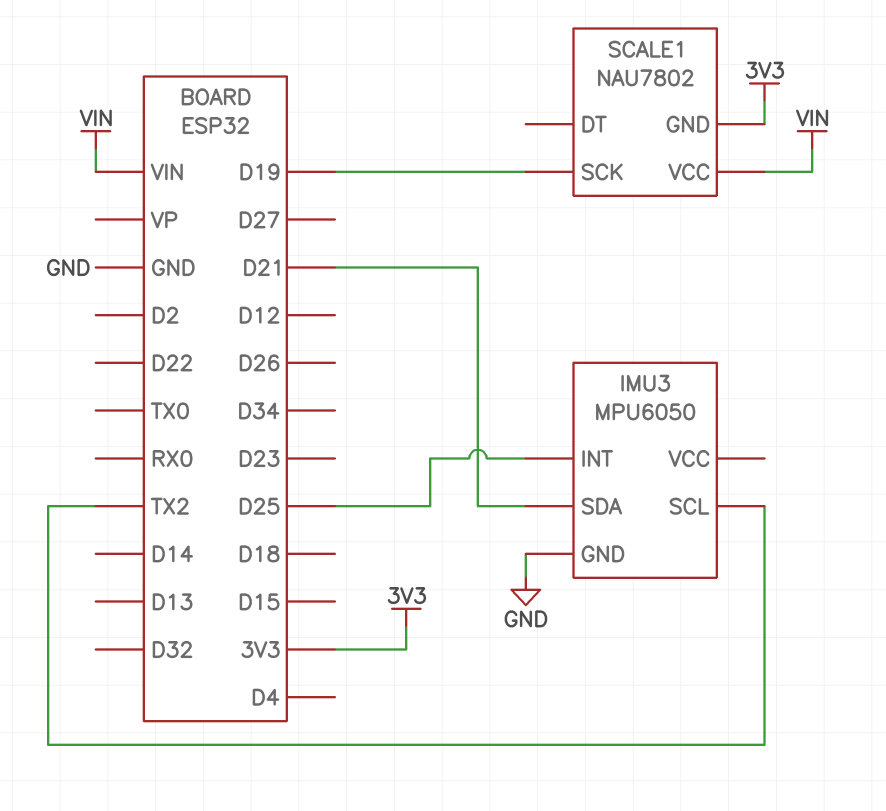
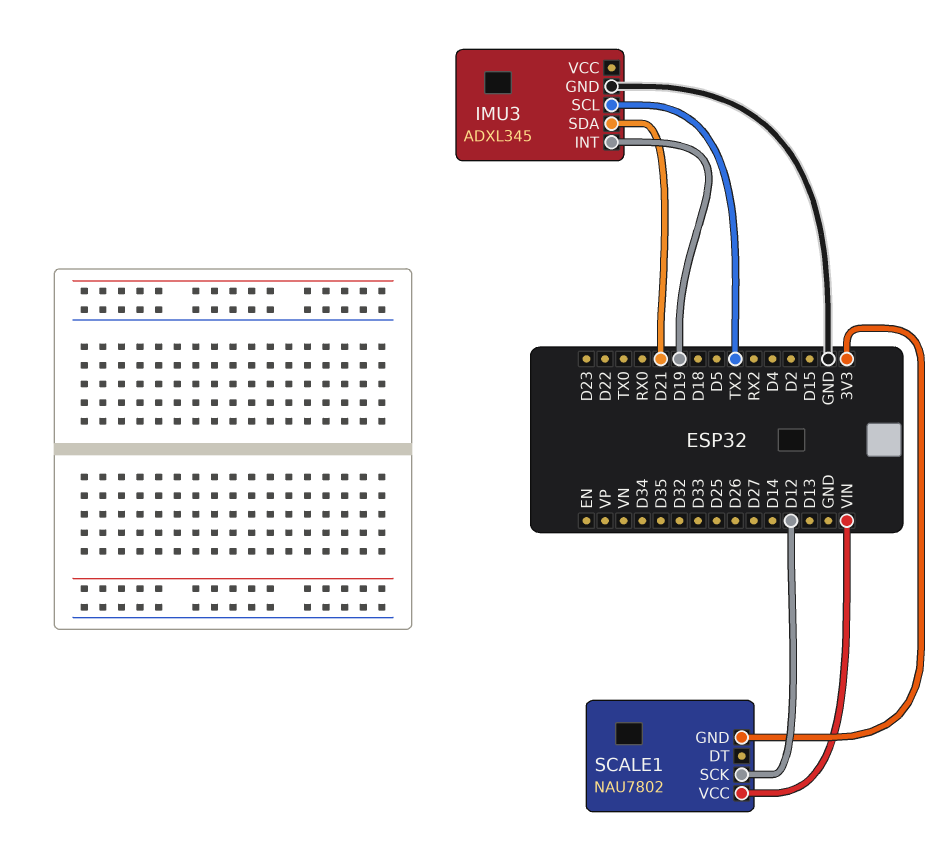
IMU3: MPU6050 -> ADXL345
IMU3 pin INT: D25 -> D19
SCALE1 pin SCK: D19 -> D12

